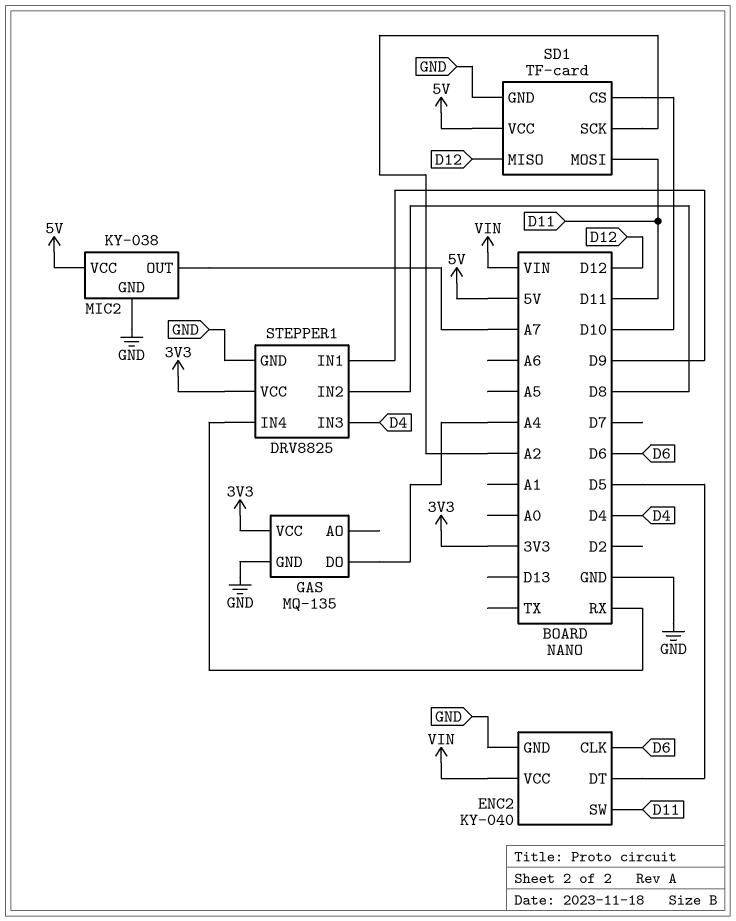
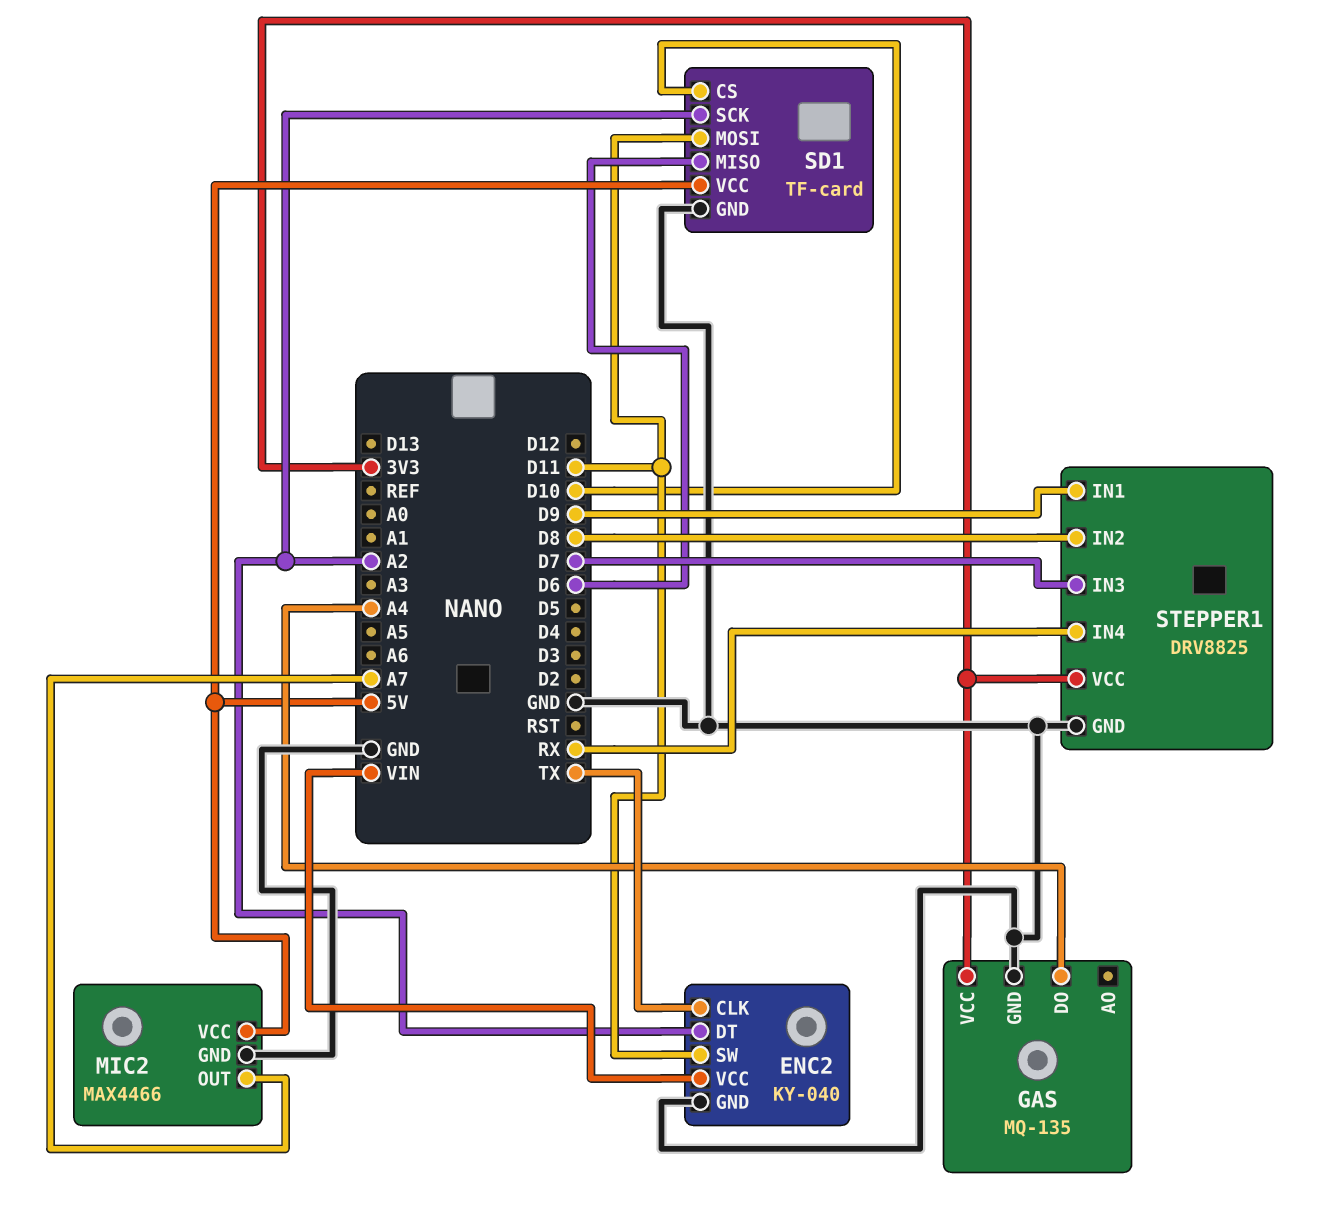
ENC2 pin CLK: D6 -> TX
ENC2 pin DT: D5 -> A2
MIC2: KY-038 -> MAX4466
SD1 pin MISO: D12 -> D6
STEPPER1 pin IN3: D4 -> D7

